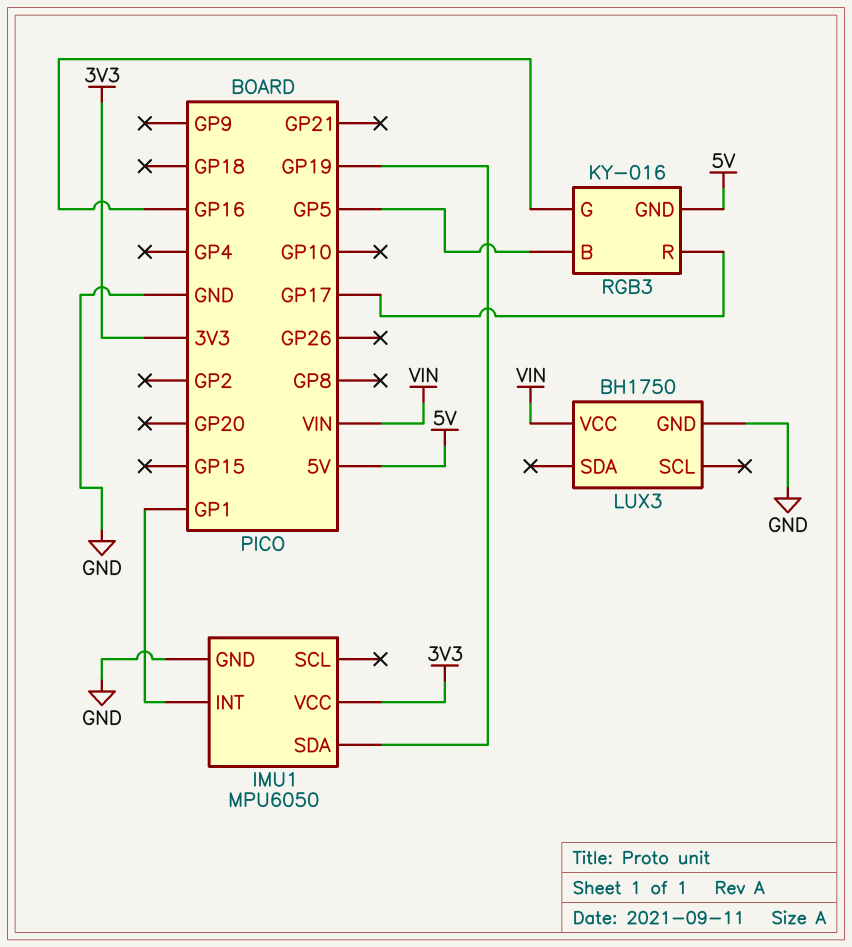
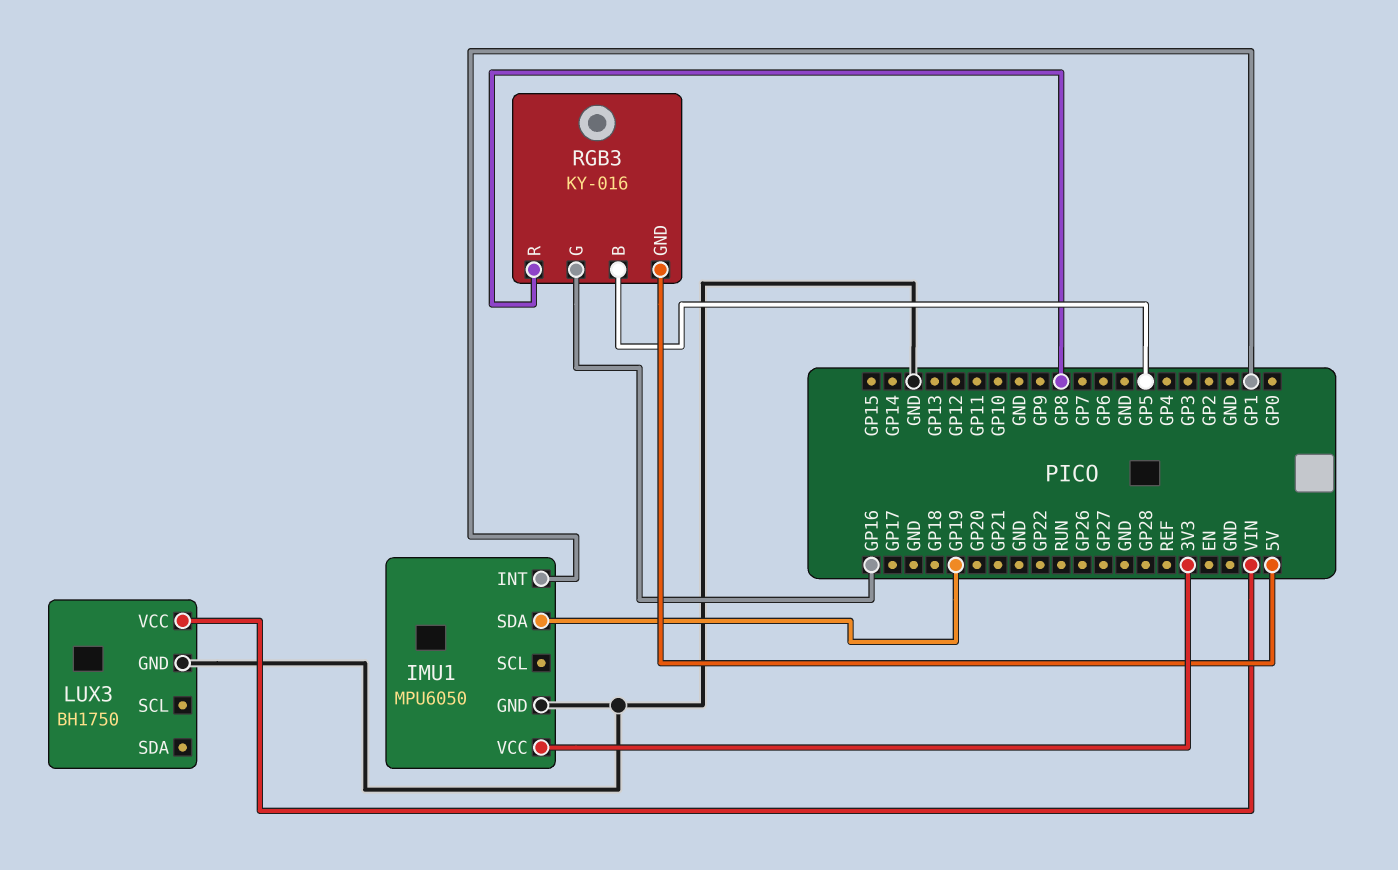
RGB3 pin R: GP17 -> GP8

